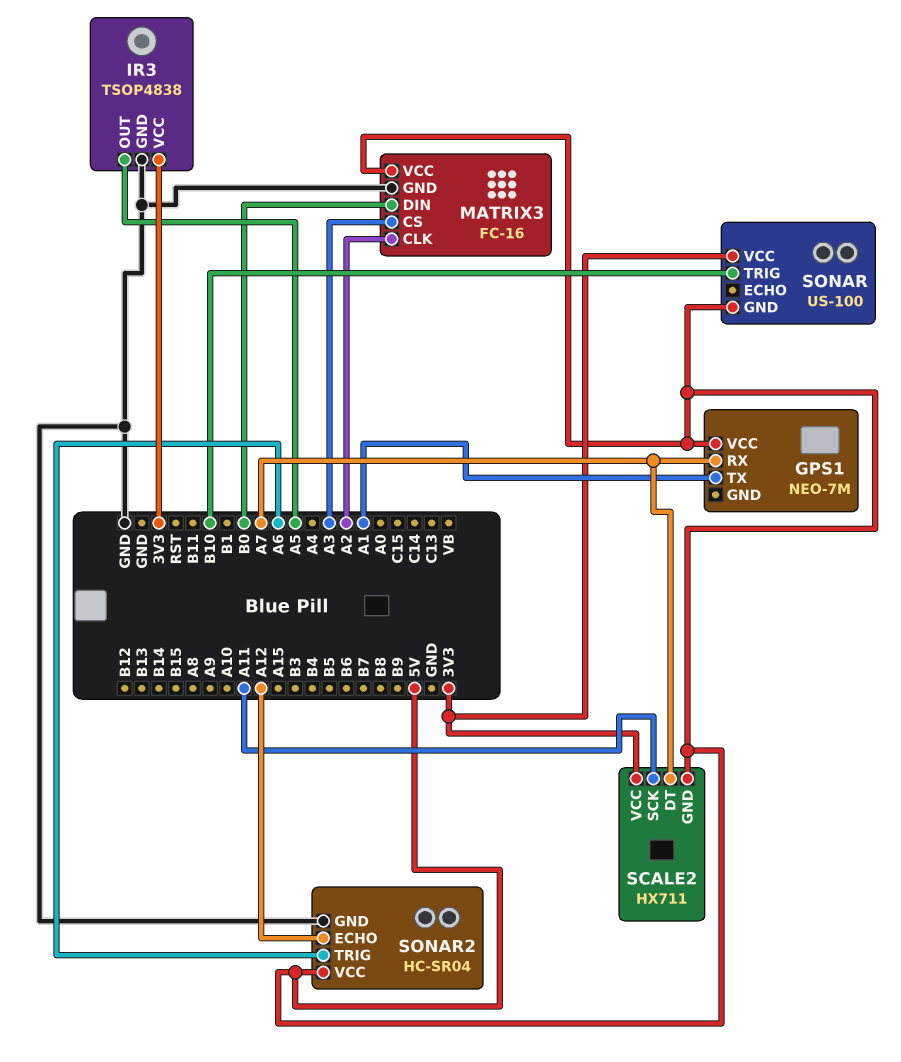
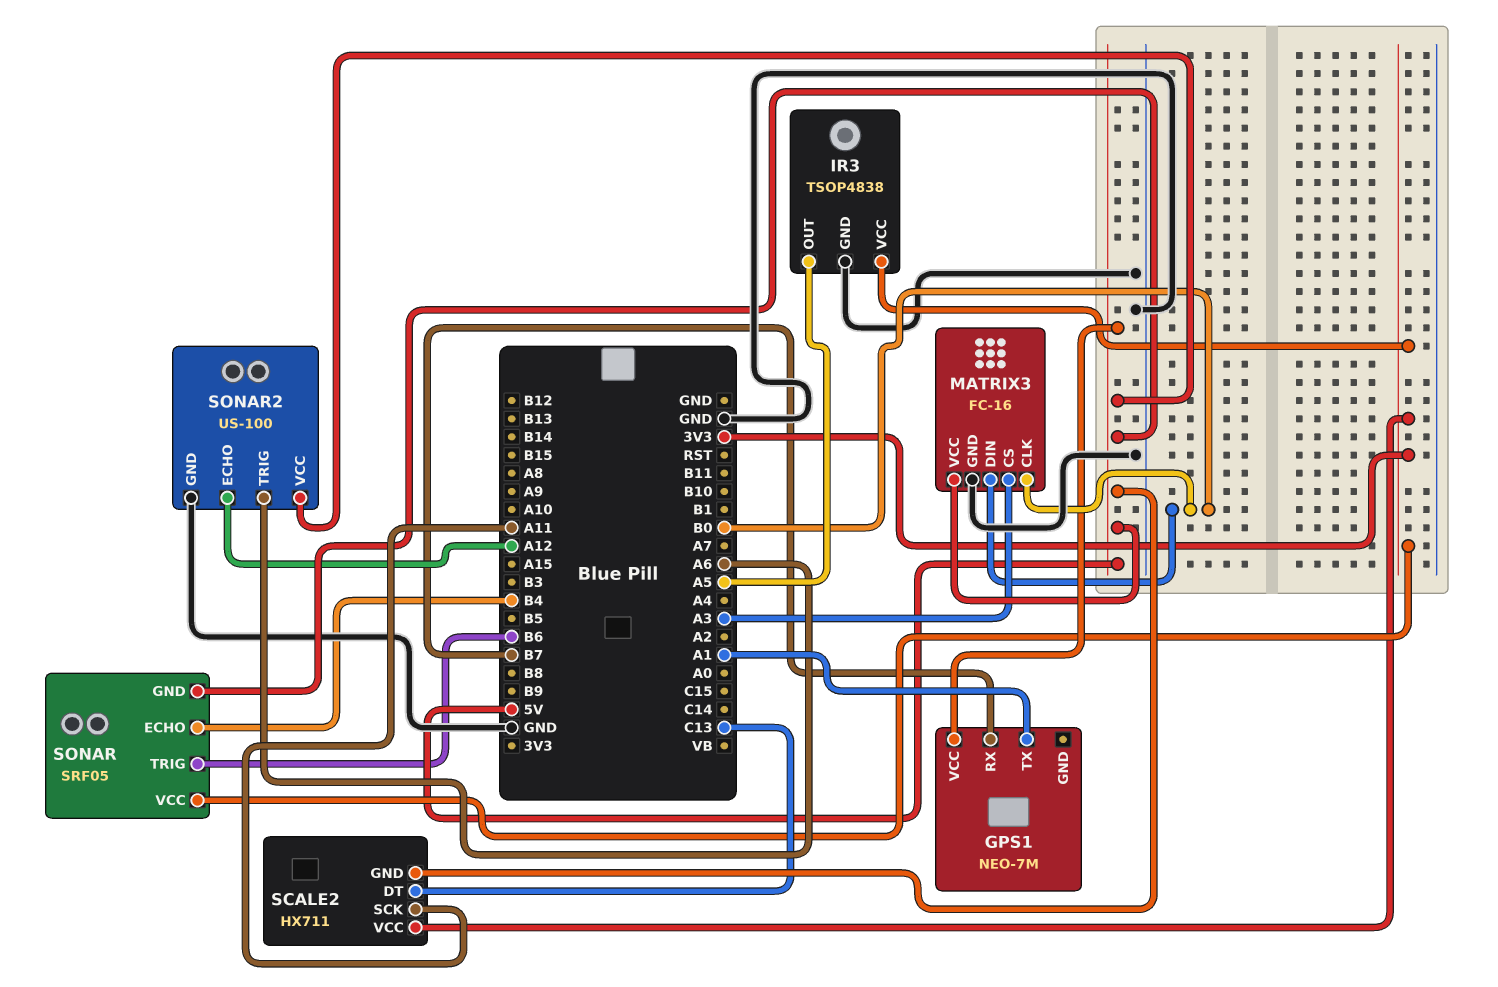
GPS1 pin RX: A7 -> B7
MATRIX3 pin CLK: A2 -> B0
SCALE2 pin DT: A7 -> C13
SONAR: US-100 -> SRF05
SONAR pin ECHO: none -> B4
SONAR pin TRIG: B10 -> B6
SONAR2: HC-SR04 -> US-100

